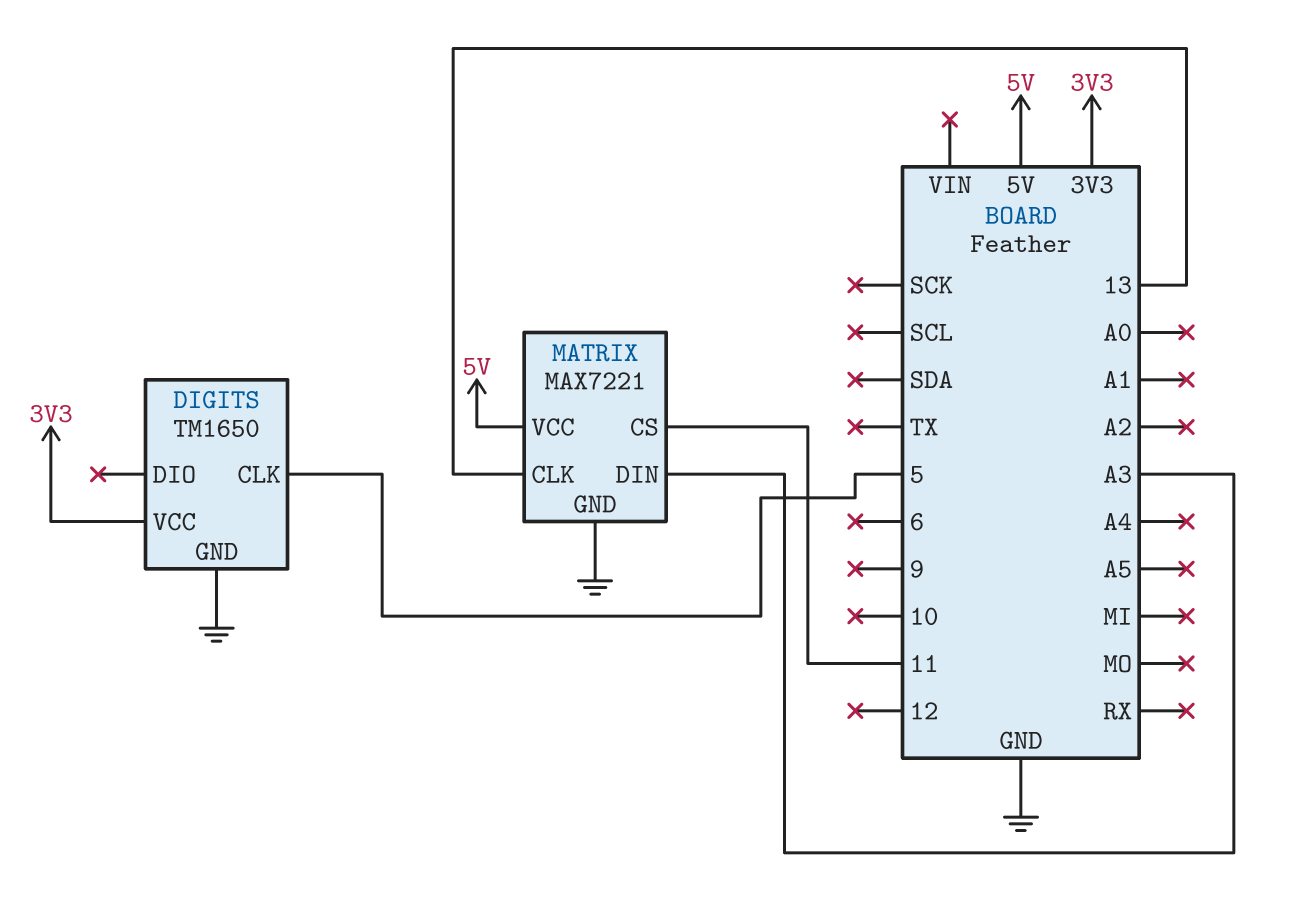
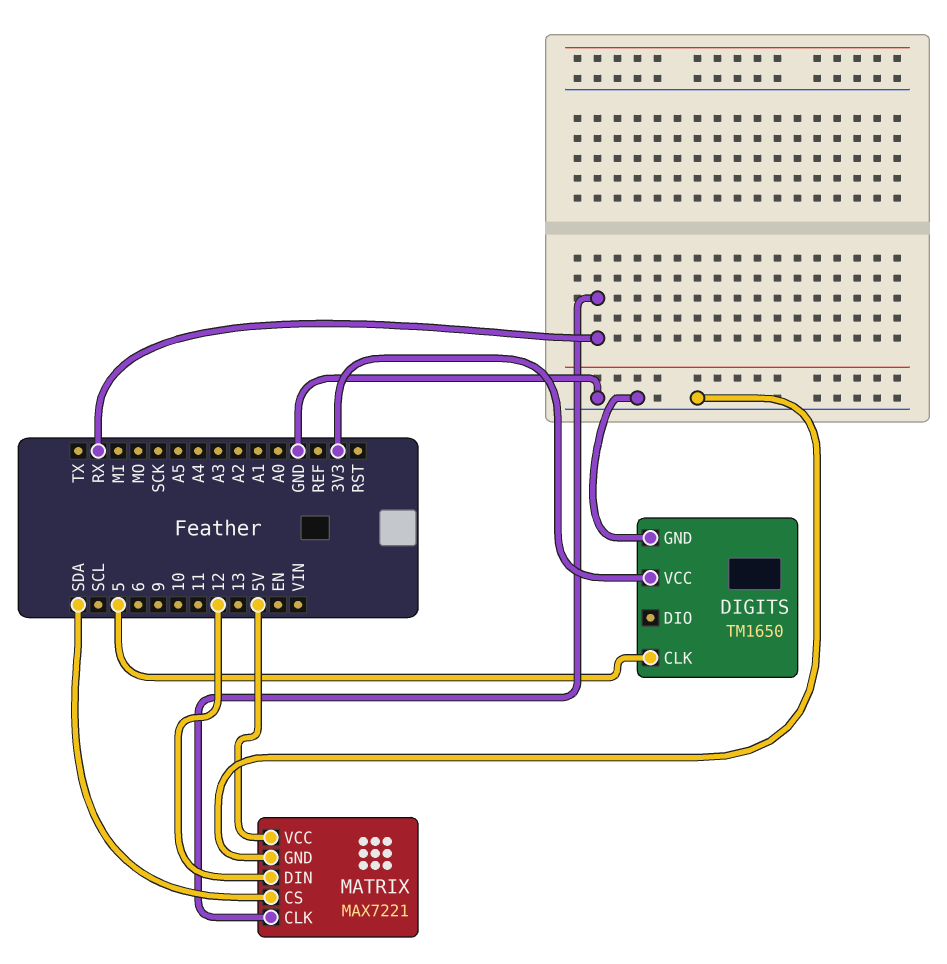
MATRIX pin CLK: 13 -> RX
MATRIX pin CS: 11 -> SDA
MATRIX pin DIN: A3 -> 12

